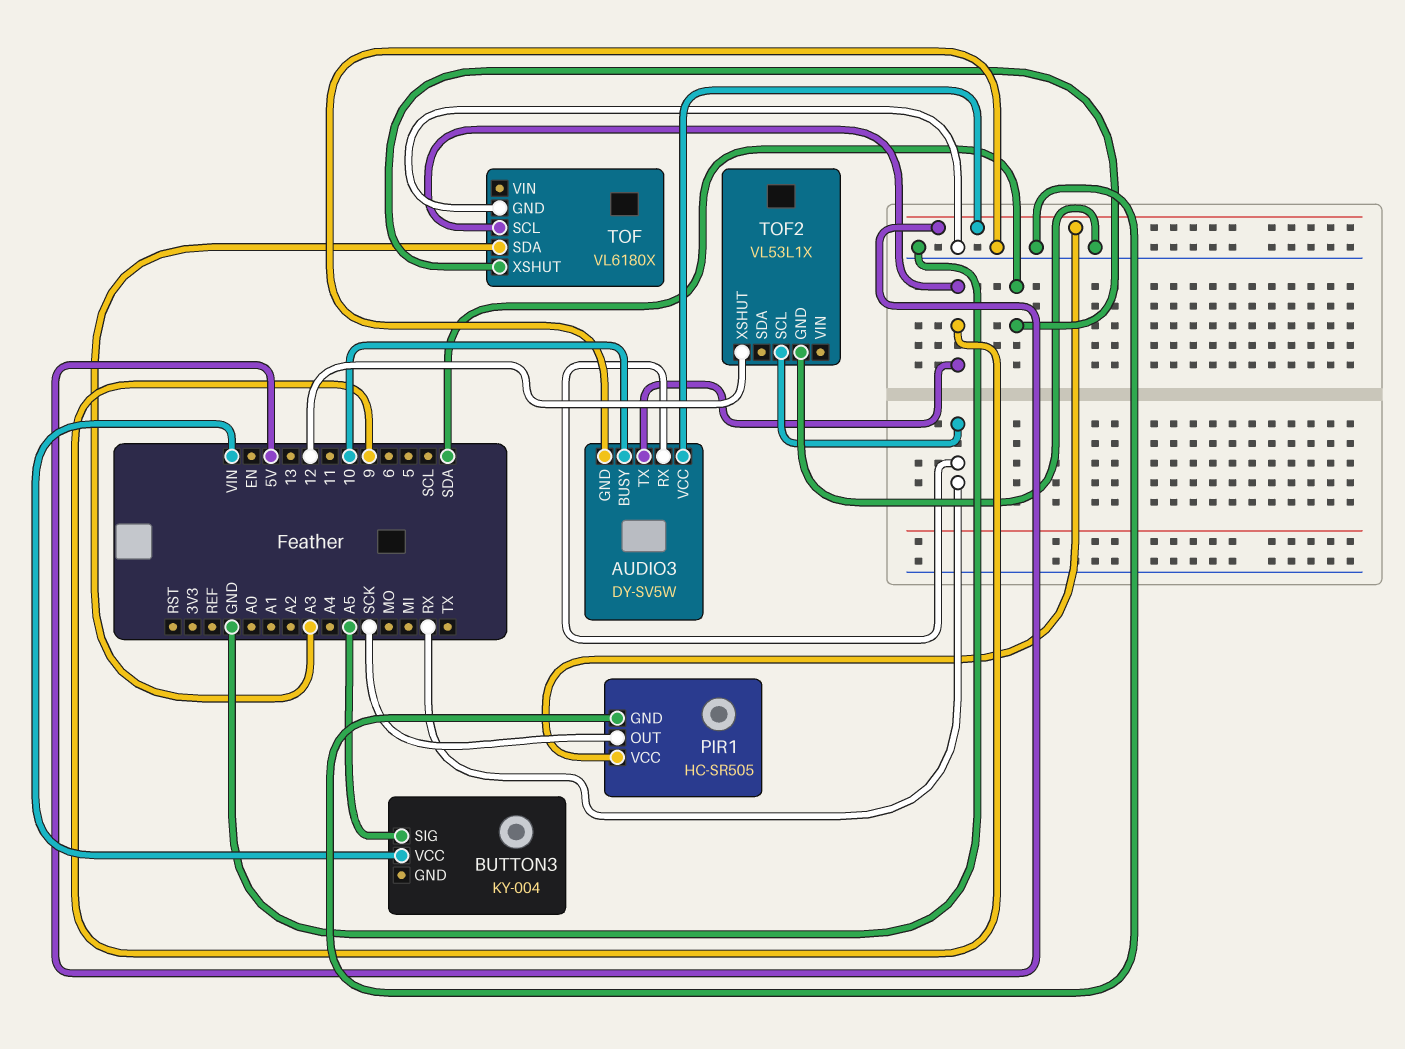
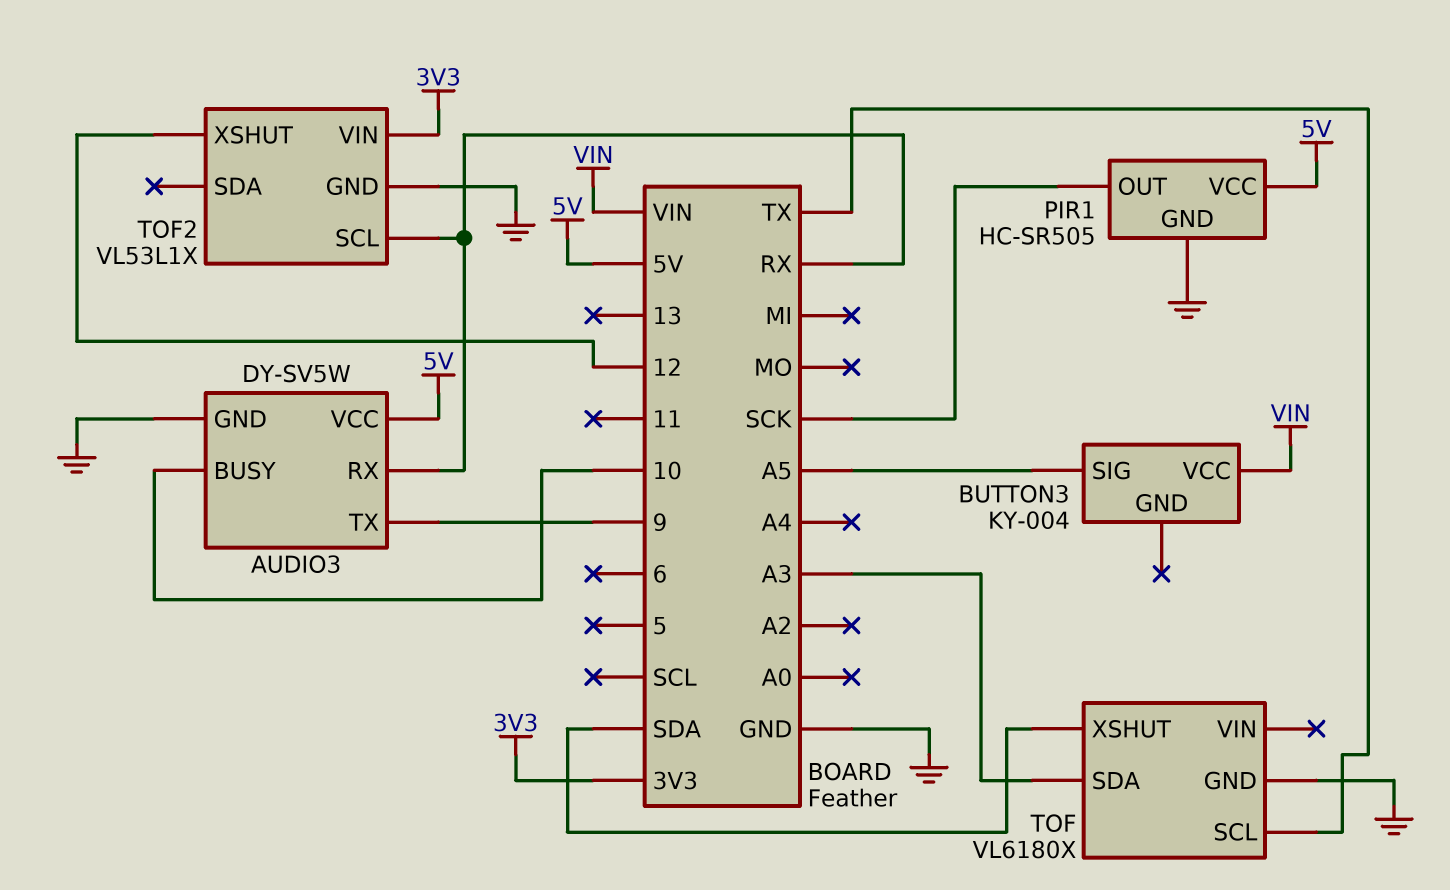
TOF pin SCL: 9 -> TX
TOF2 pin VIN: none -> 3V3

